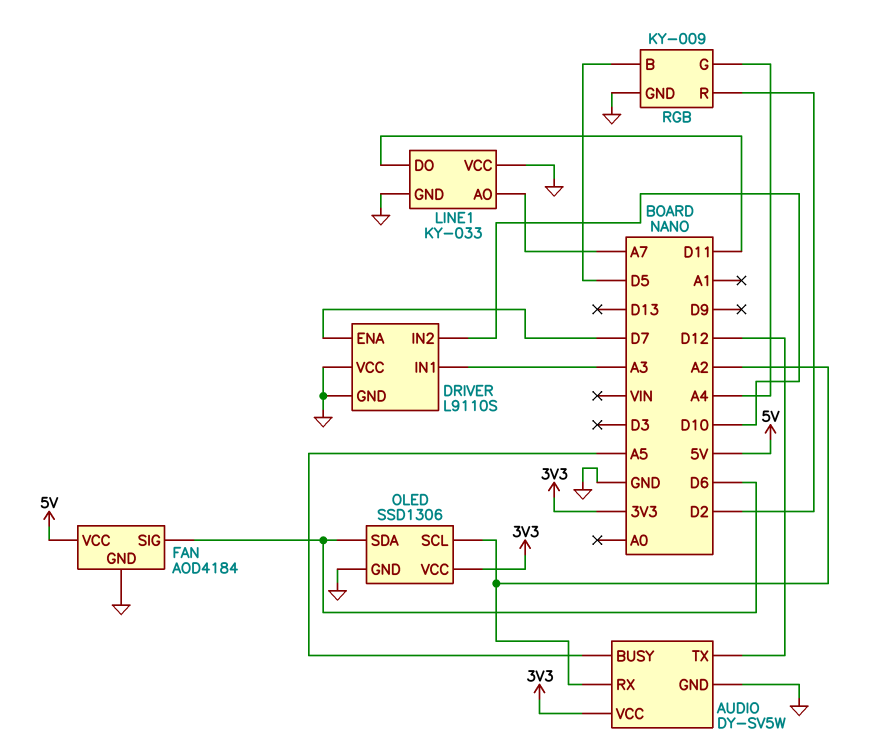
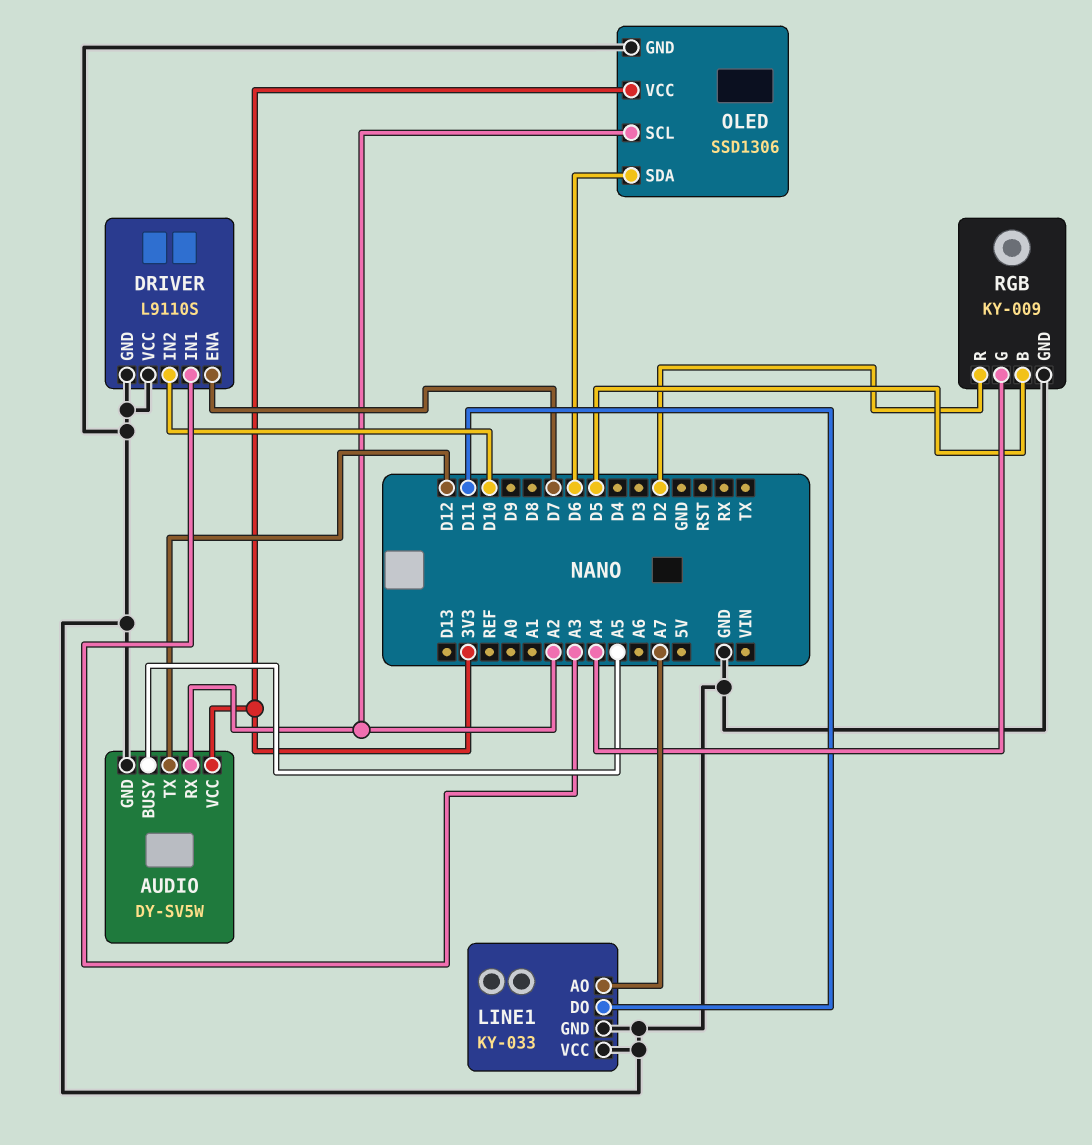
FAN: AOD4184 -> none
FAN pin GND: GND -> none
FAN pin SIG: D6 -> none
FAN pin VCC: 5V -> none

